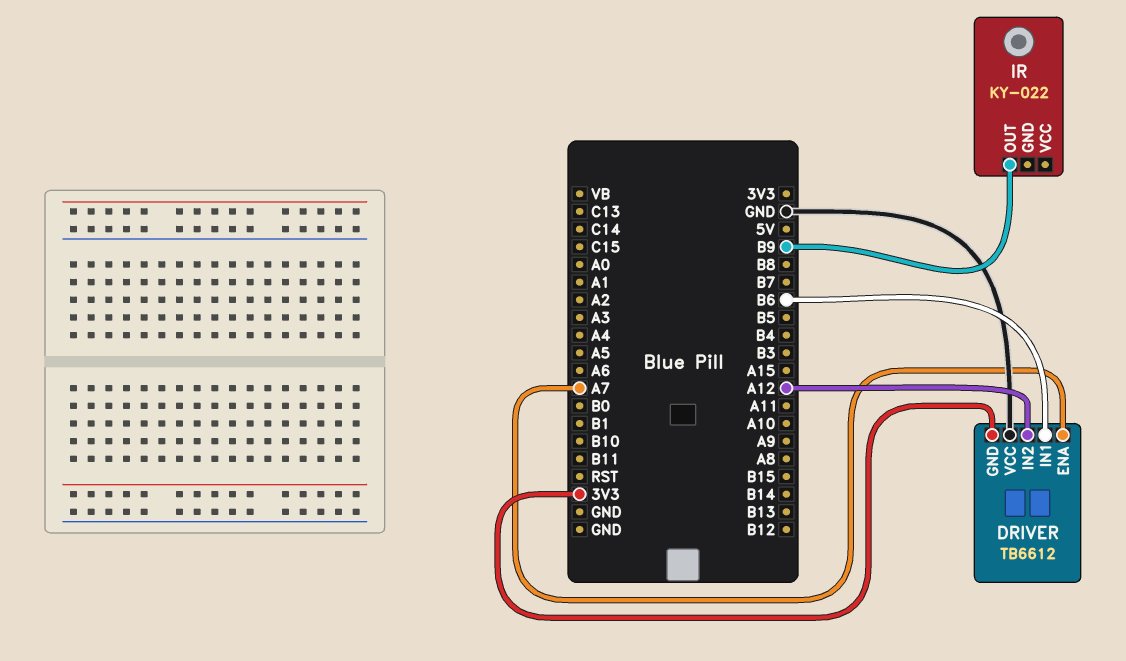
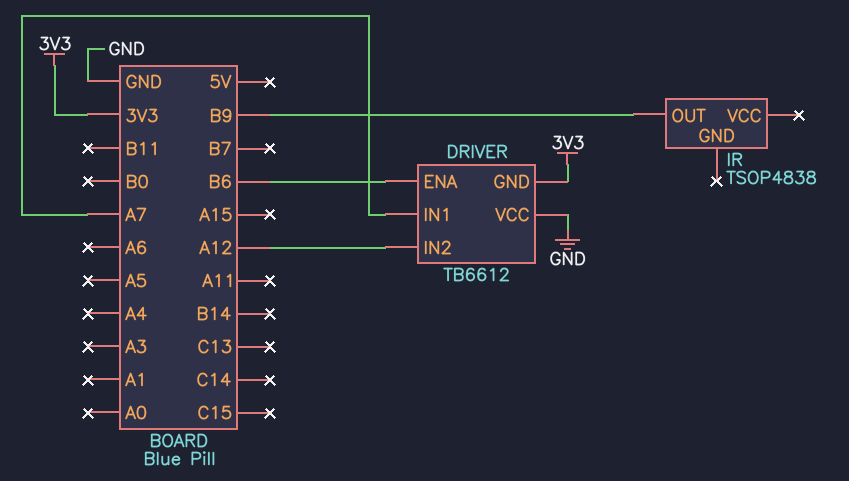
DRIVER pin ENA: A7 -> B6
DRIVER pin IN1: B6 -> A7
IR: KY-022 -> TSOP4838

